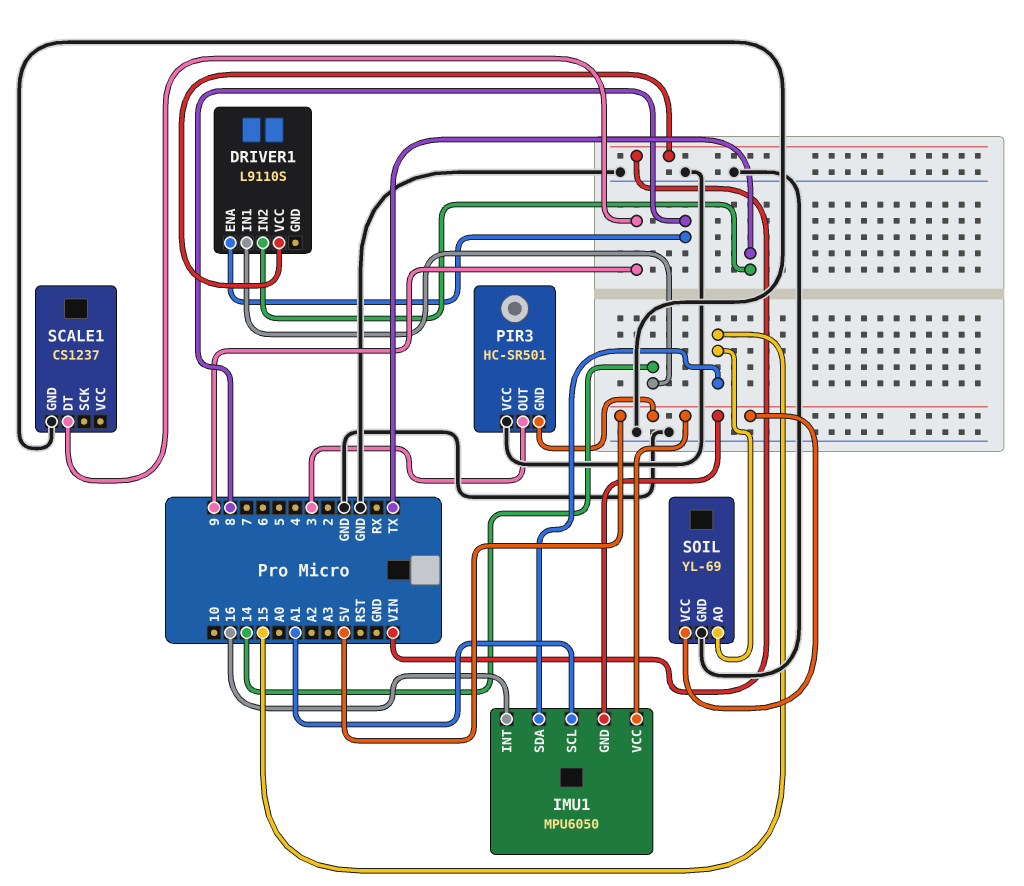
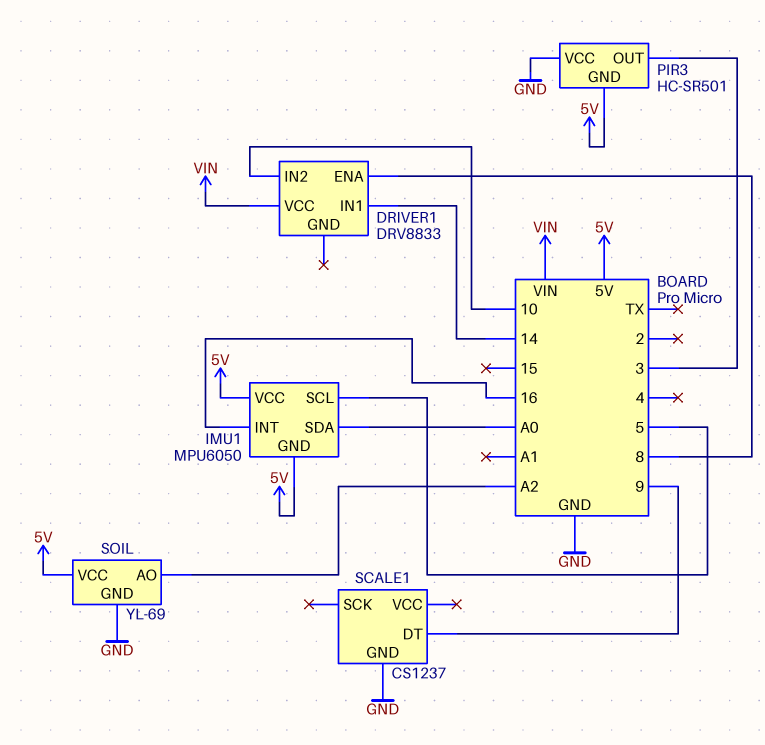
DRIVER1: L9110S -> DRV8833
DRIVER1 pin IN2: TX -> 10
IMU1 pin SCL: A1 -> 5
IMU1 pin SDA: 15 -> A0
SOIL pin AO: 15 -> A2

